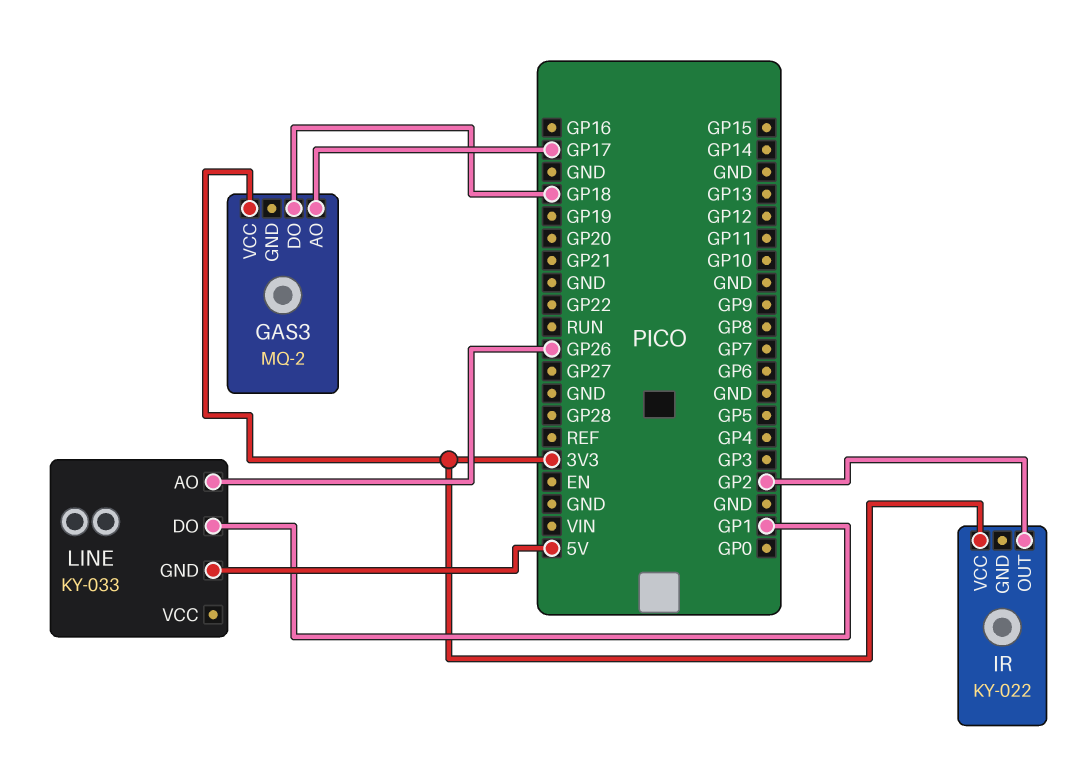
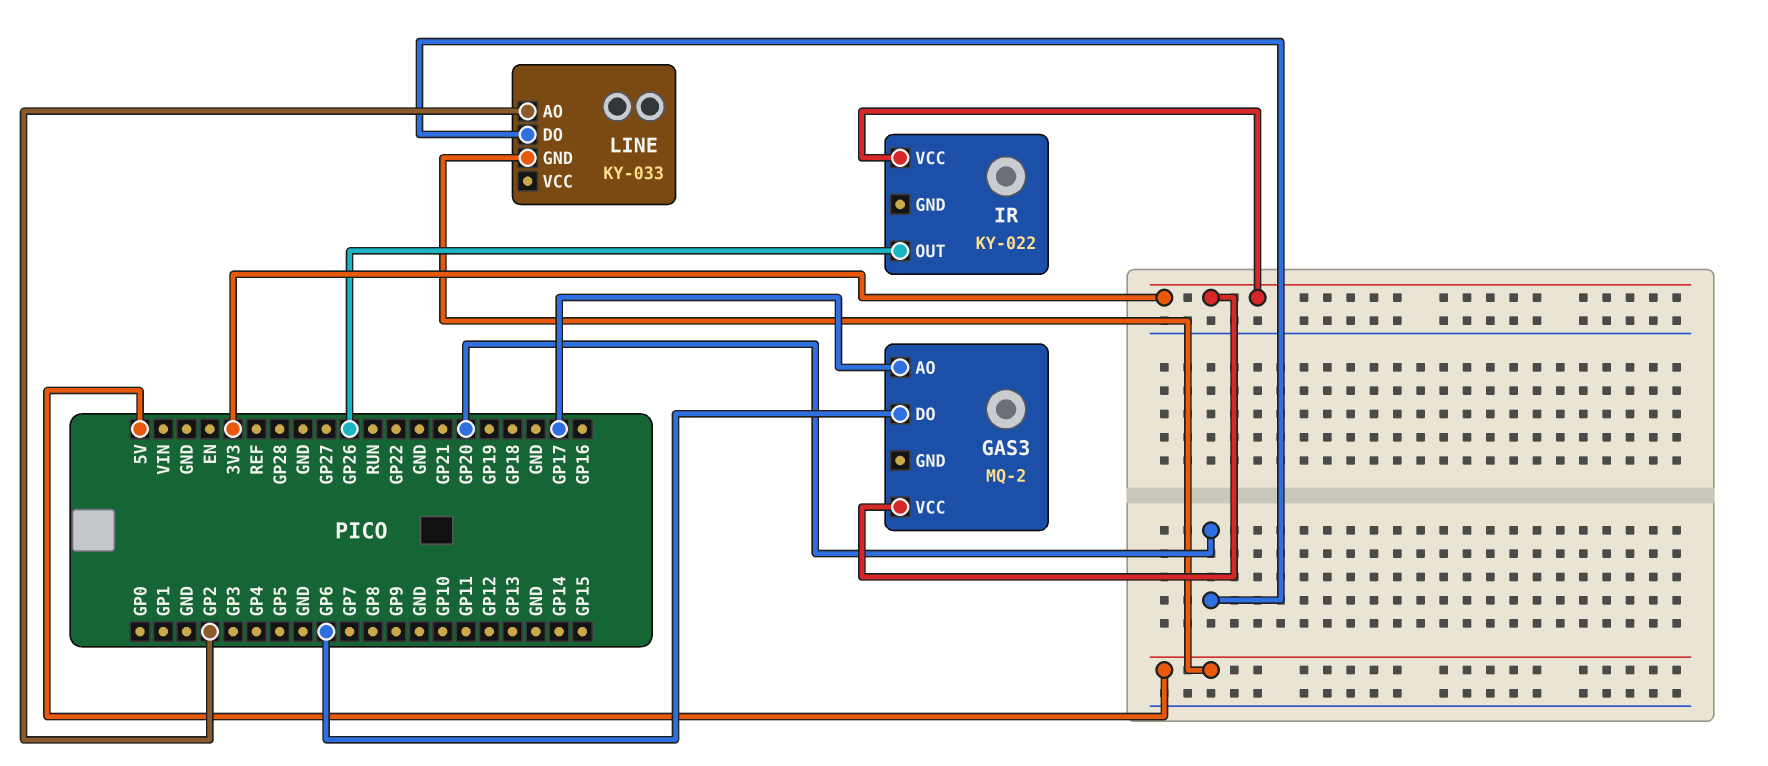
GAS3 pin DO: GP18 -> GP6
IR pin OUT: GP2 -> GP26
LINE pin AO: GP26 -> GP2
LINE pin DO: GP1 -> GP20

